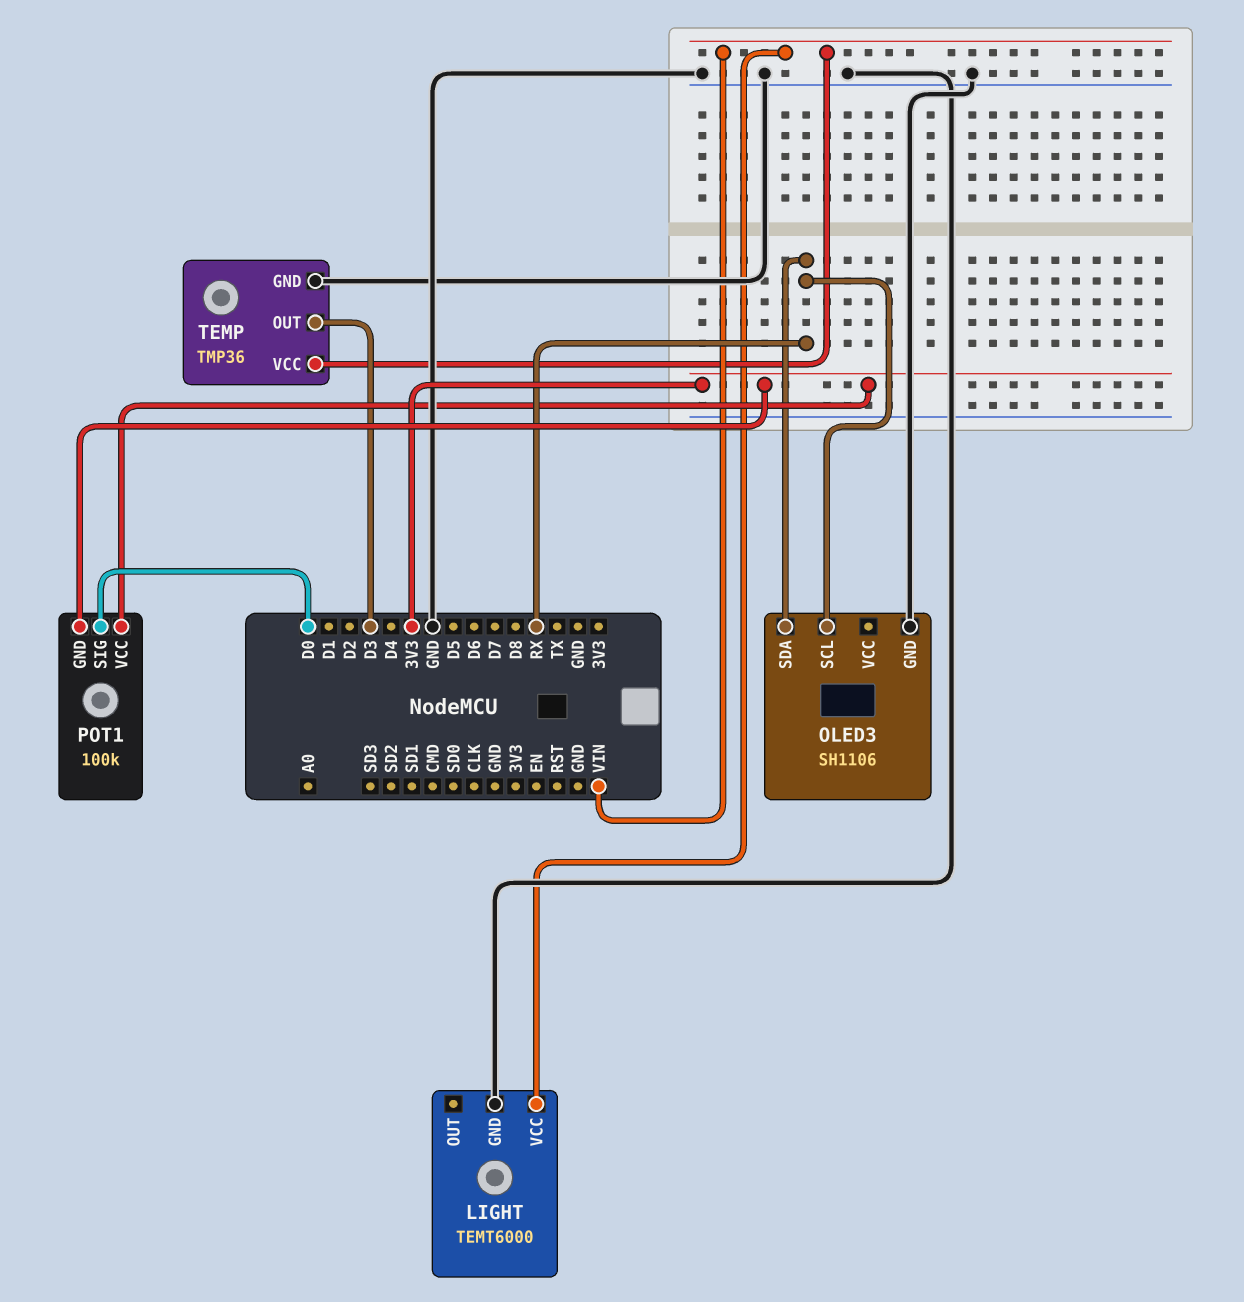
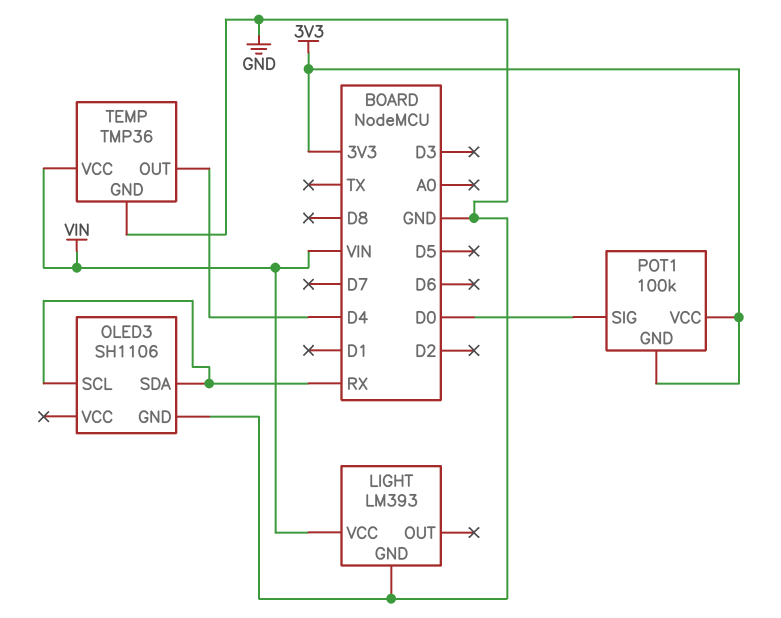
LIGHT: TEMT6000 -> LM393
TEMP pin OUT: D3 -> D4

